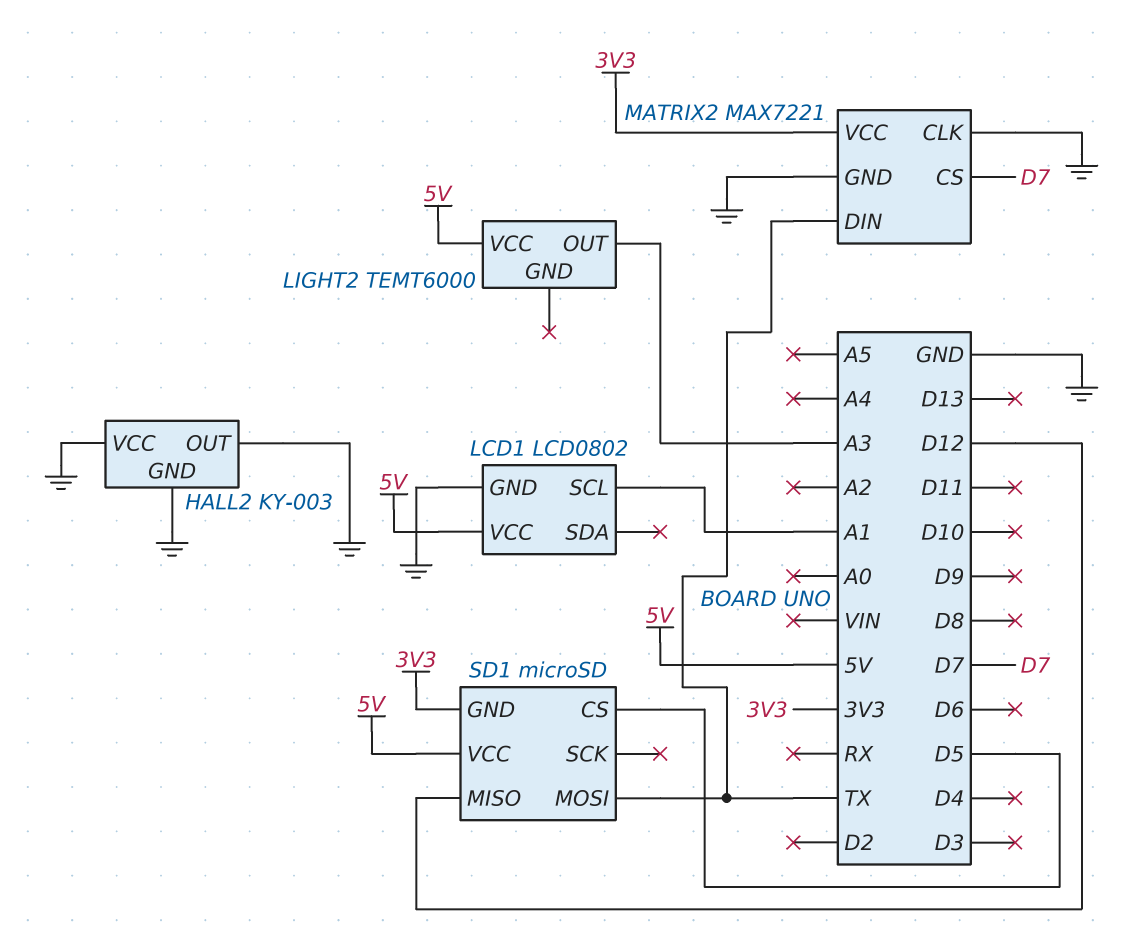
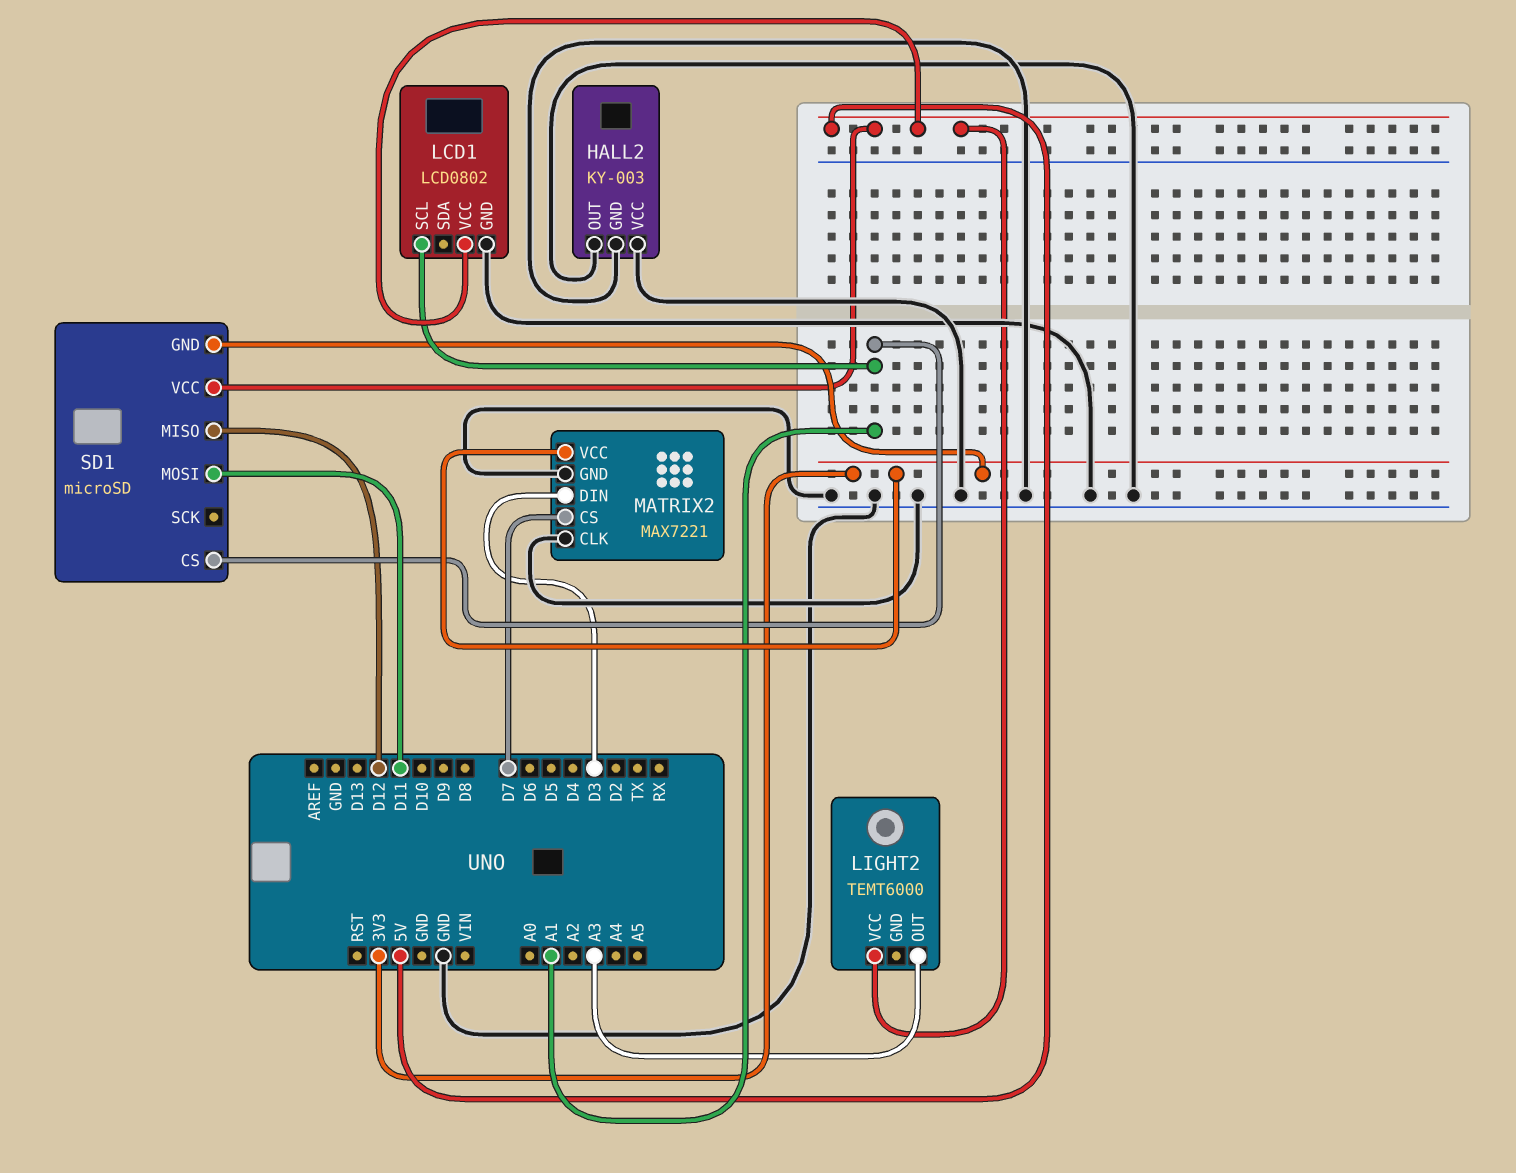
MATRIX2 pin DIN: TX -> D3
SD1 pin CS: D5 -> A1
SD1 pin MOSI: TX -> D11

